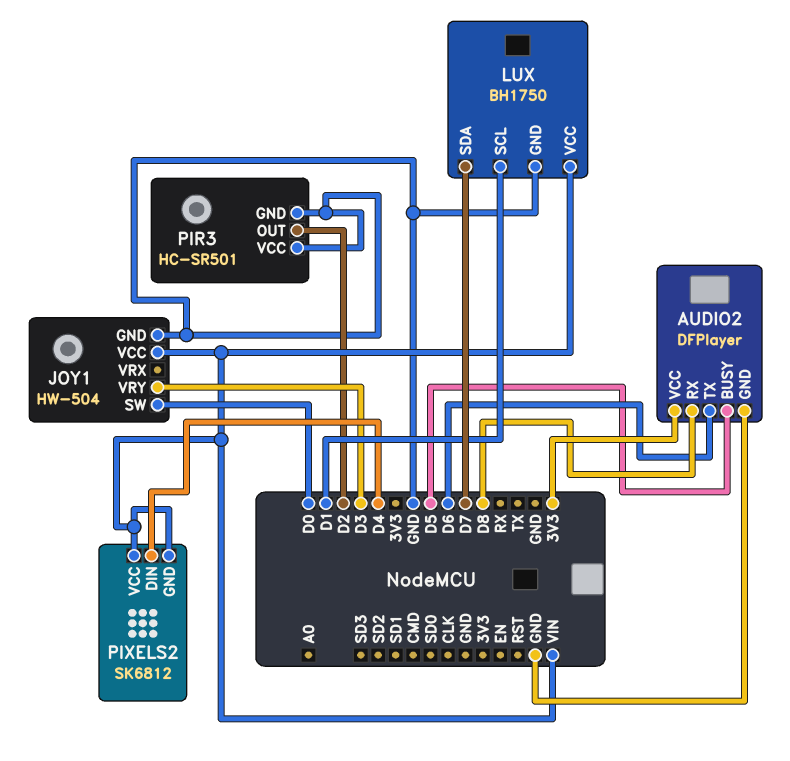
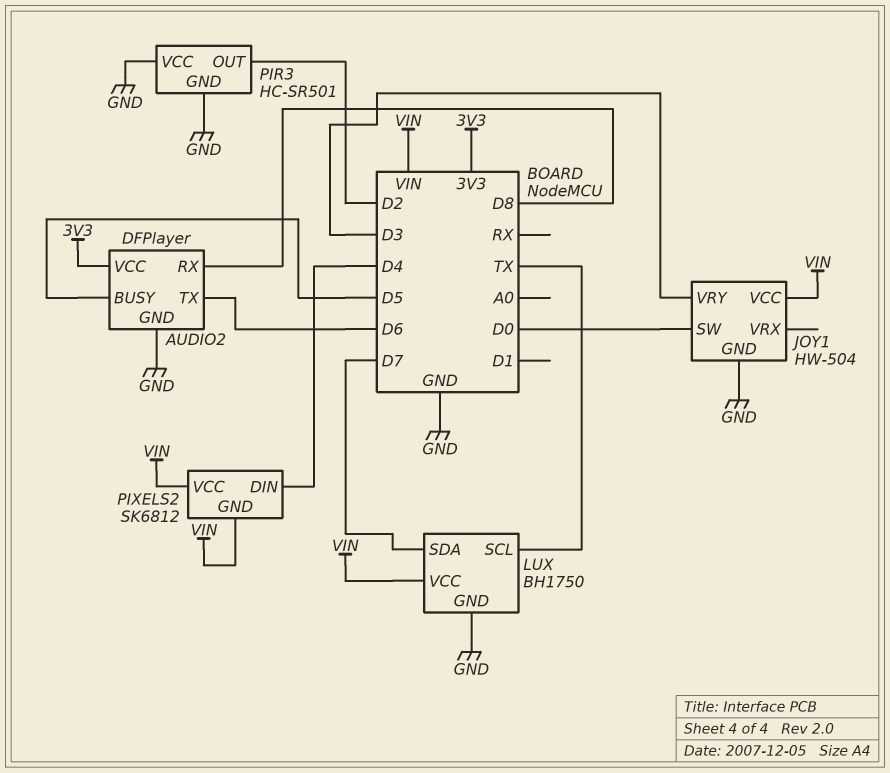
LUX pin SCL: D1 -> TX

